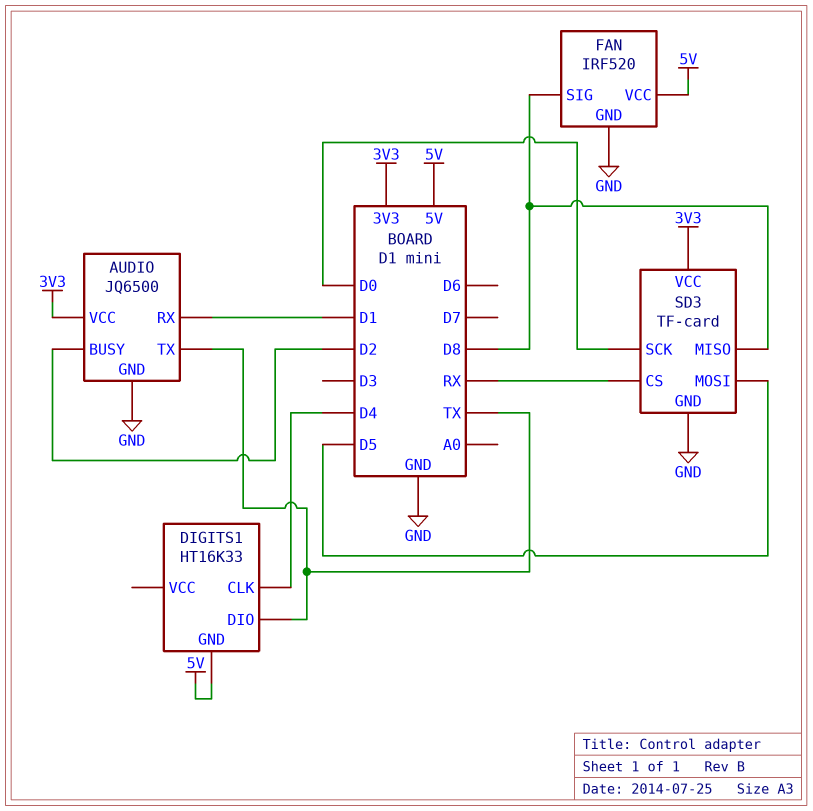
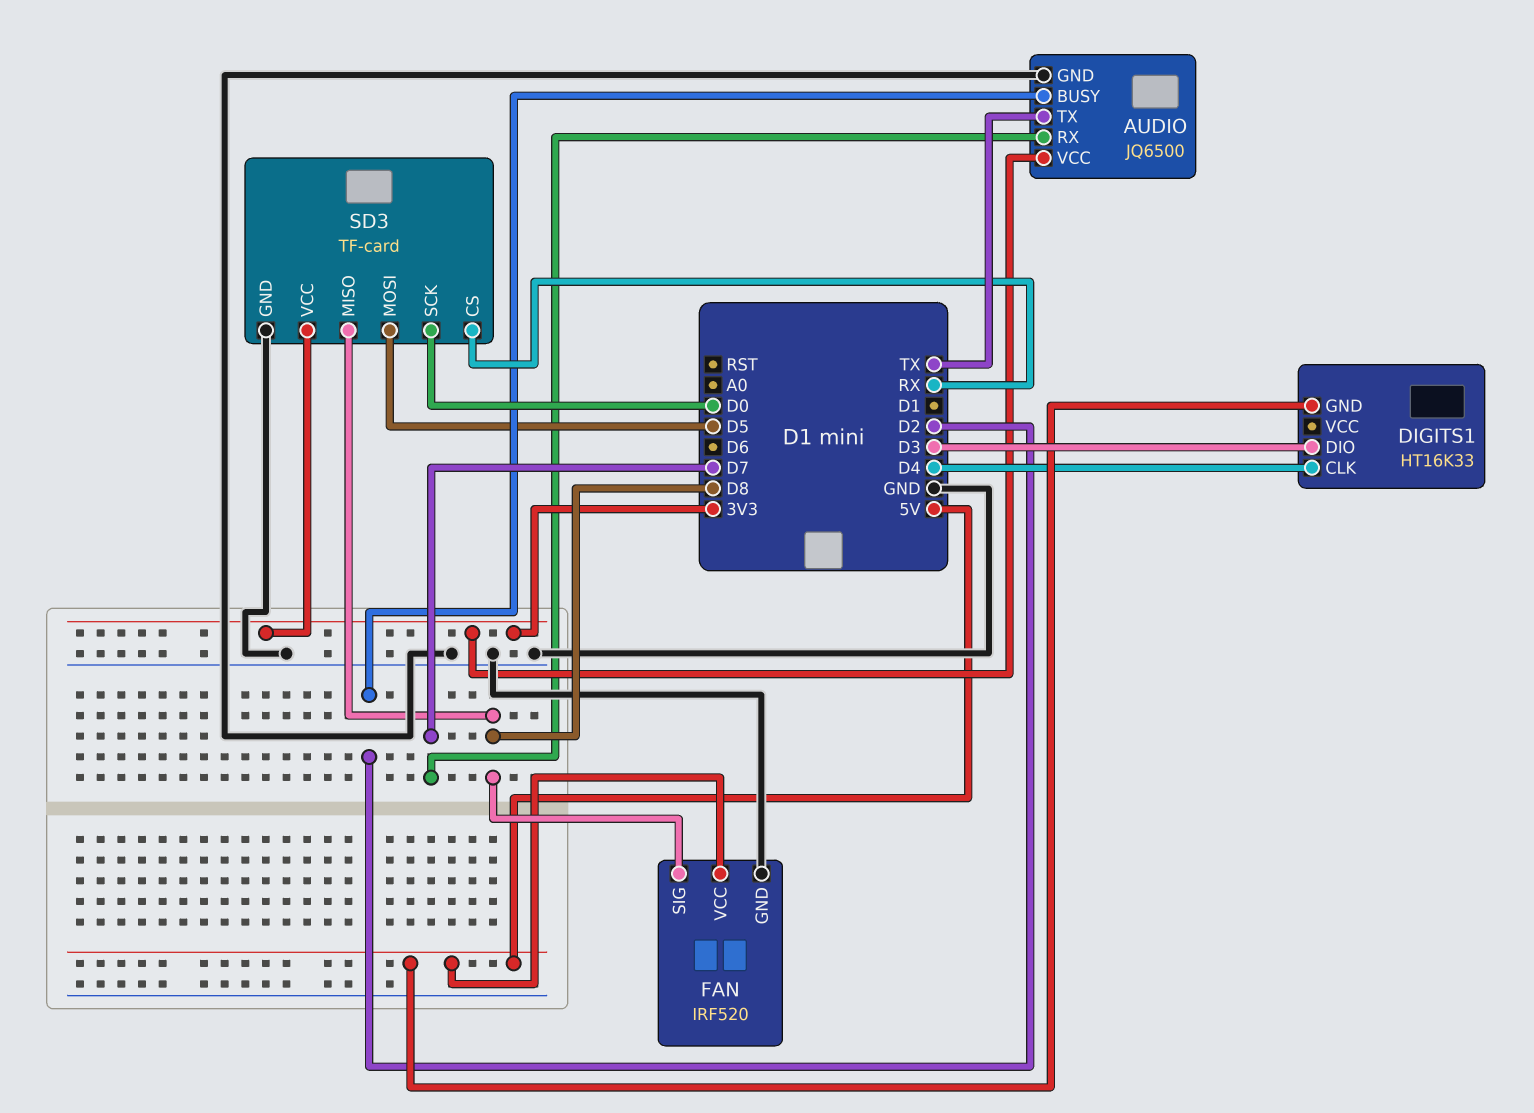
AUDIO pin RX: D1 -> D7
DIGITS1 pin DIO: TX -> D3

